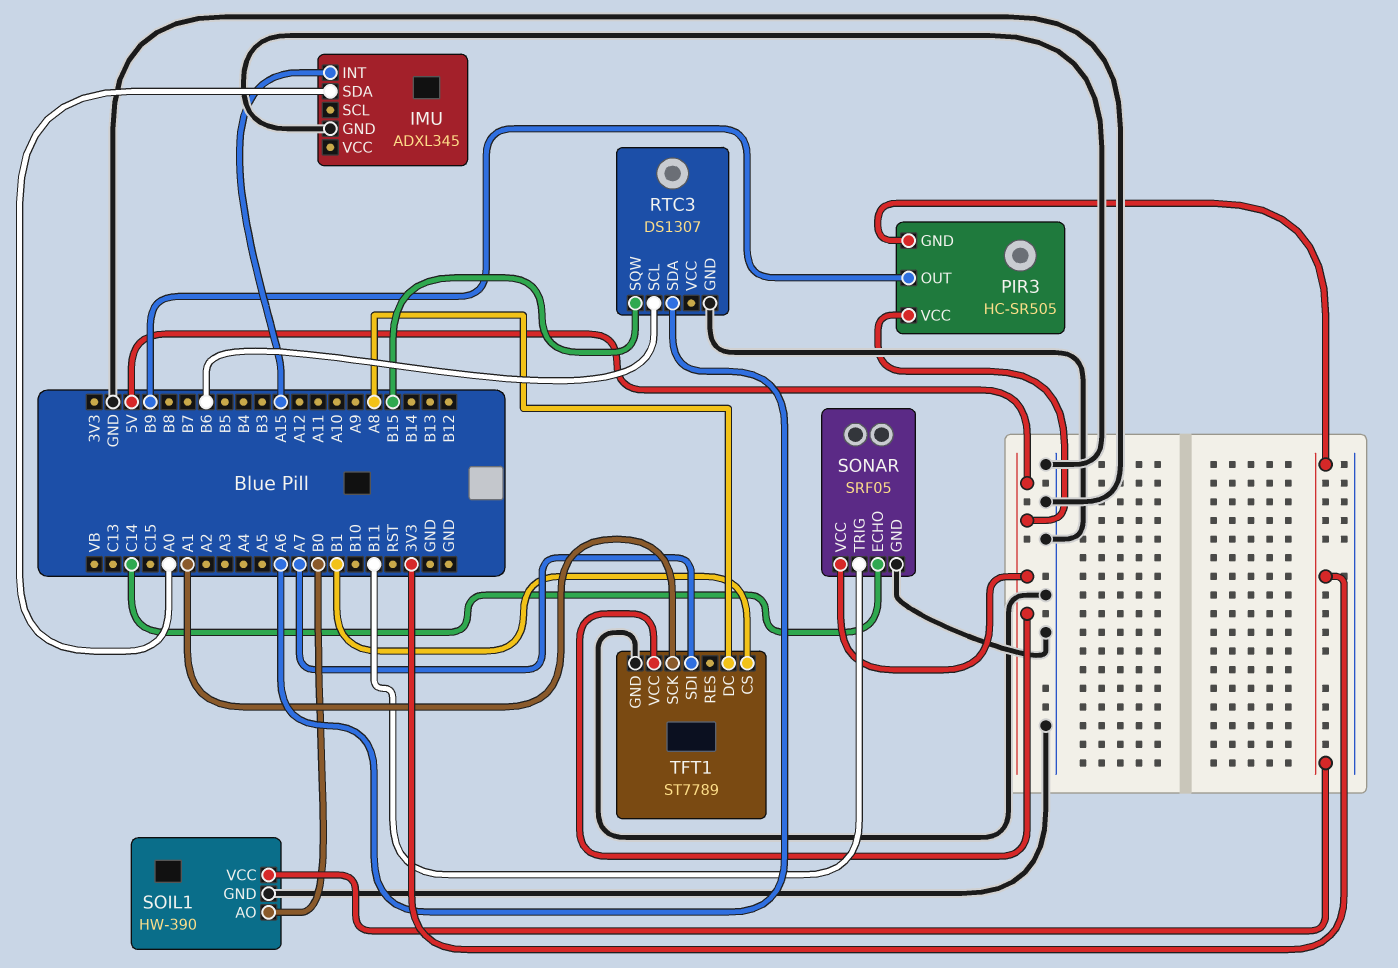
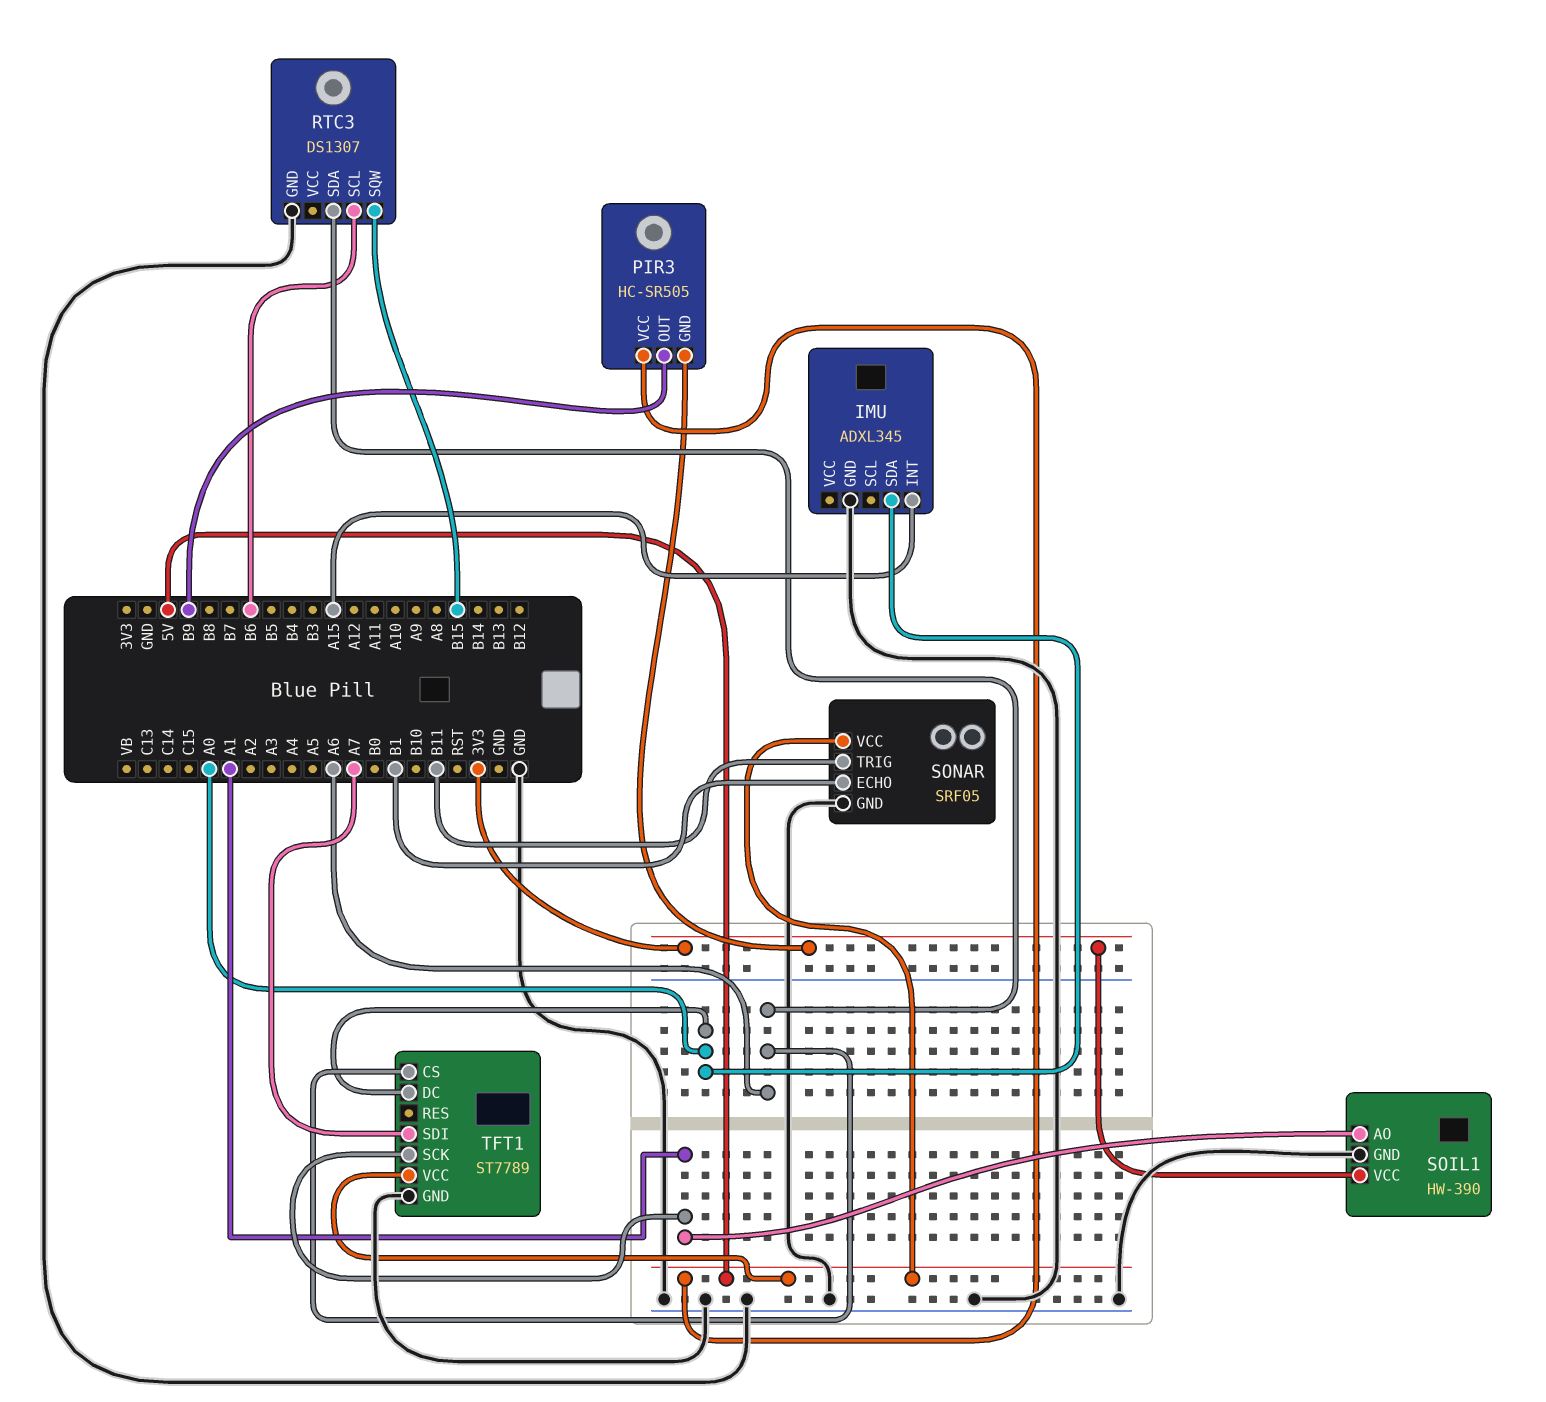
SOIL1 pin AO: B0 -> A1
SONAR pin ECHO: C14 -> B1
TFT1 pin CS: B1 -> A6
TFT1 pin DC: A8 -> A0

